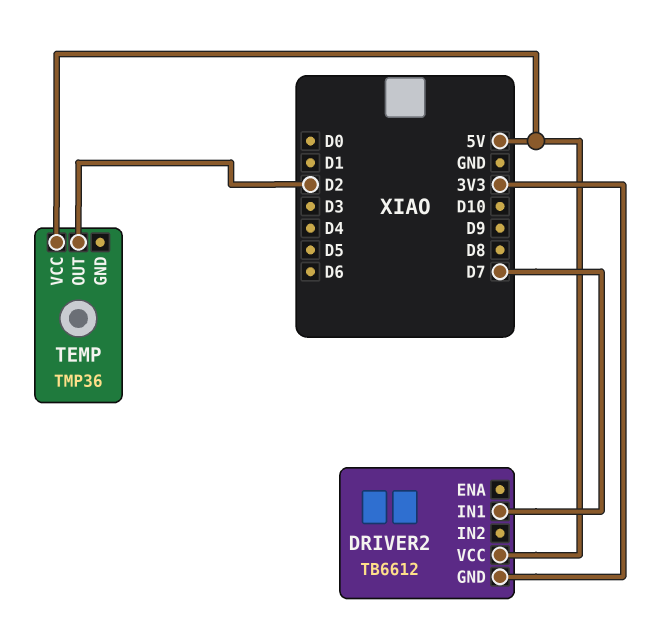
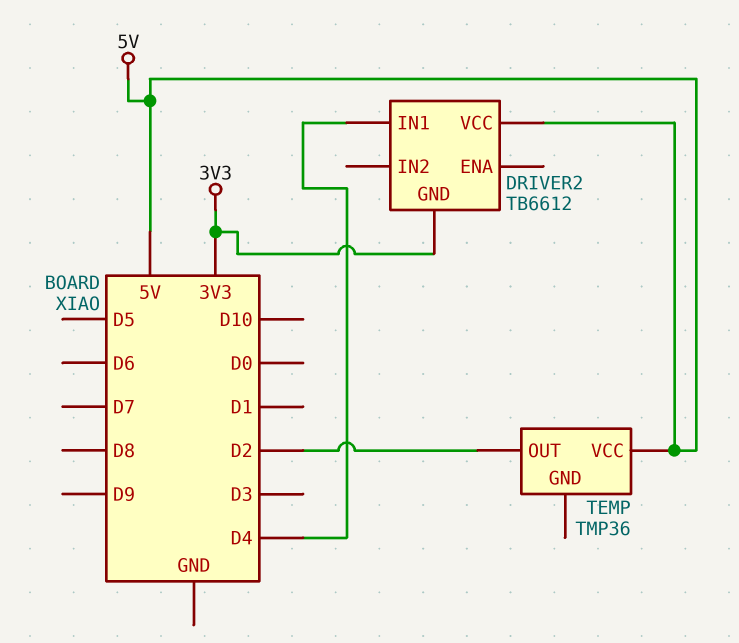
DRIVER2 pin IN1: D7 -> D4

